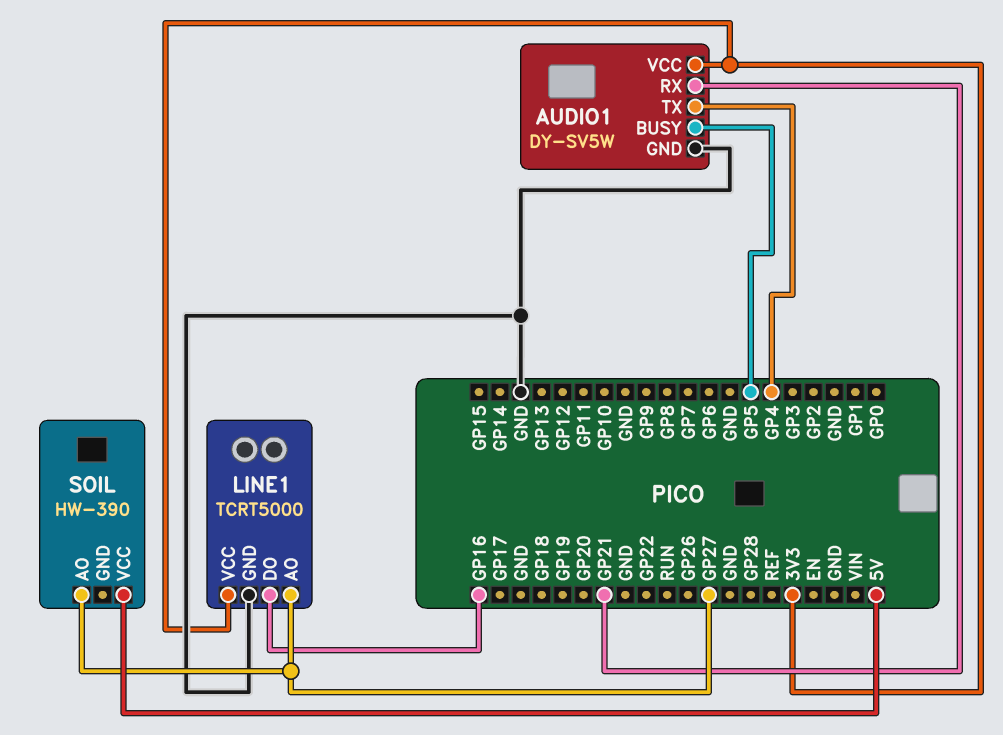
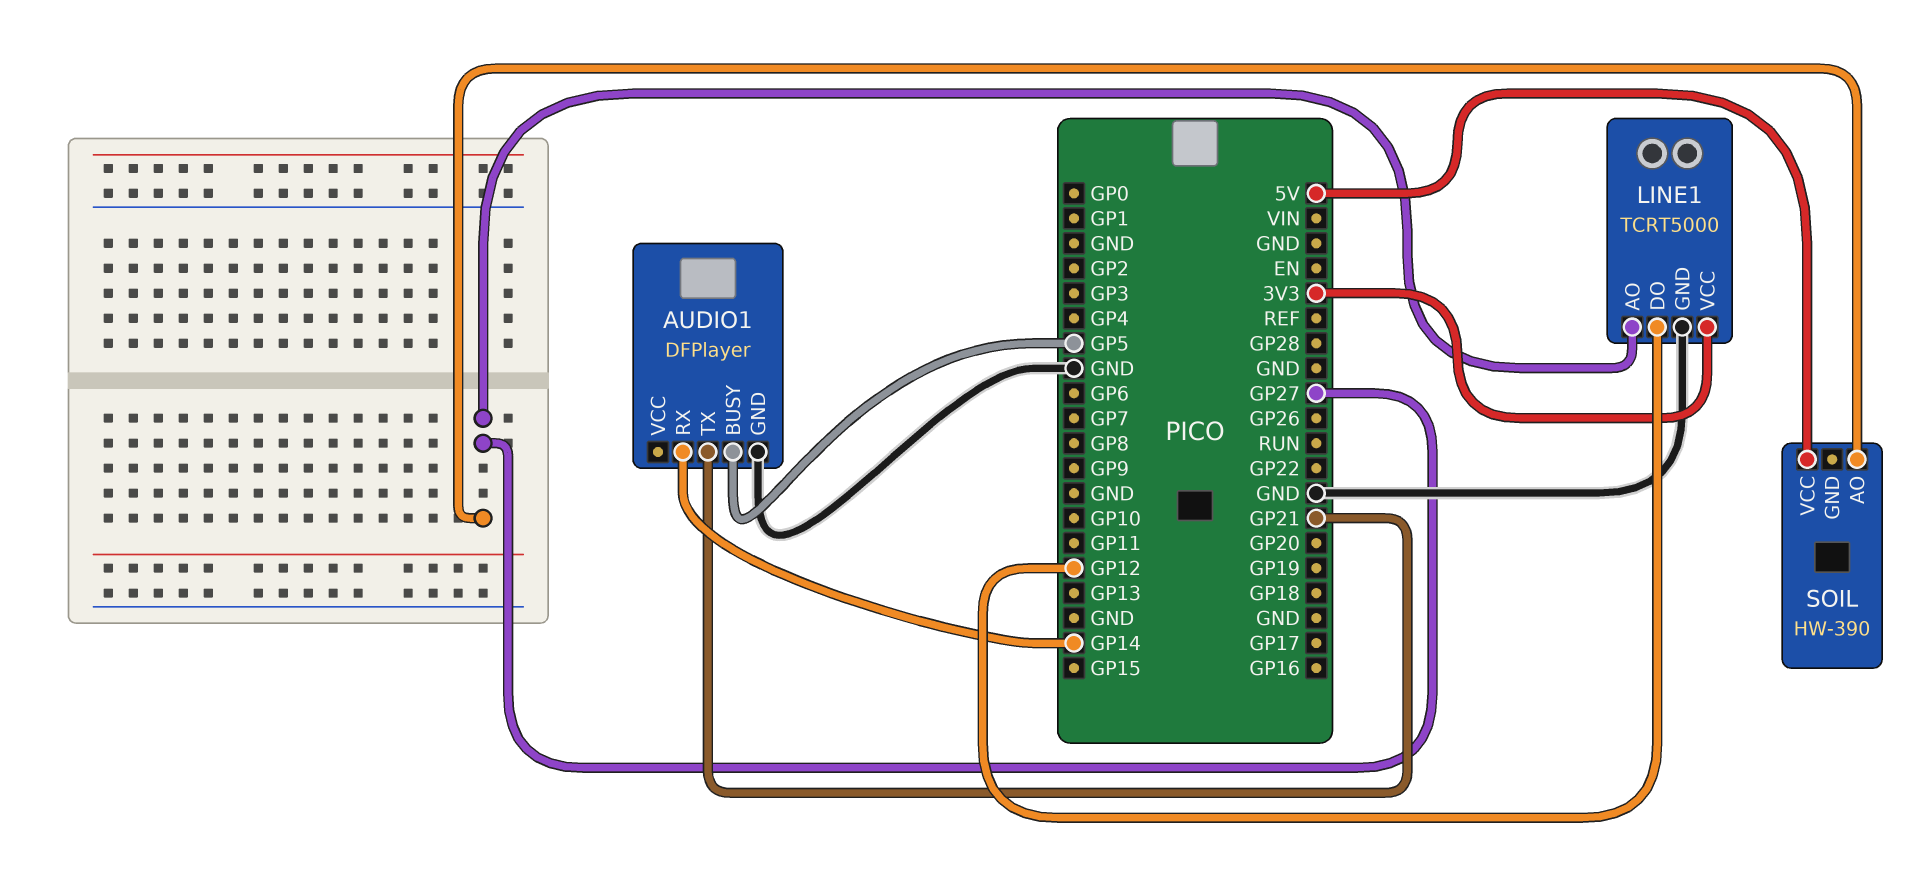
AUDIO1: DY-SV5W -> DFPlayer
AUDIO1 pin RX: GP21 -> GP14
AUDIO1 pin TX: GP4 -> GP21
AUDIO1 pin VCC: 3V3 -> none
LINE1 pin DO: GP16 -> GP12

